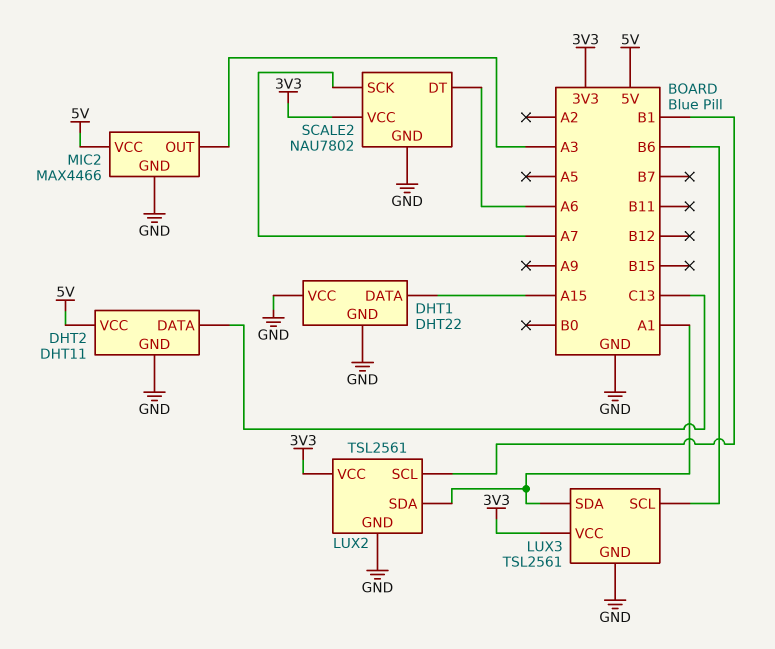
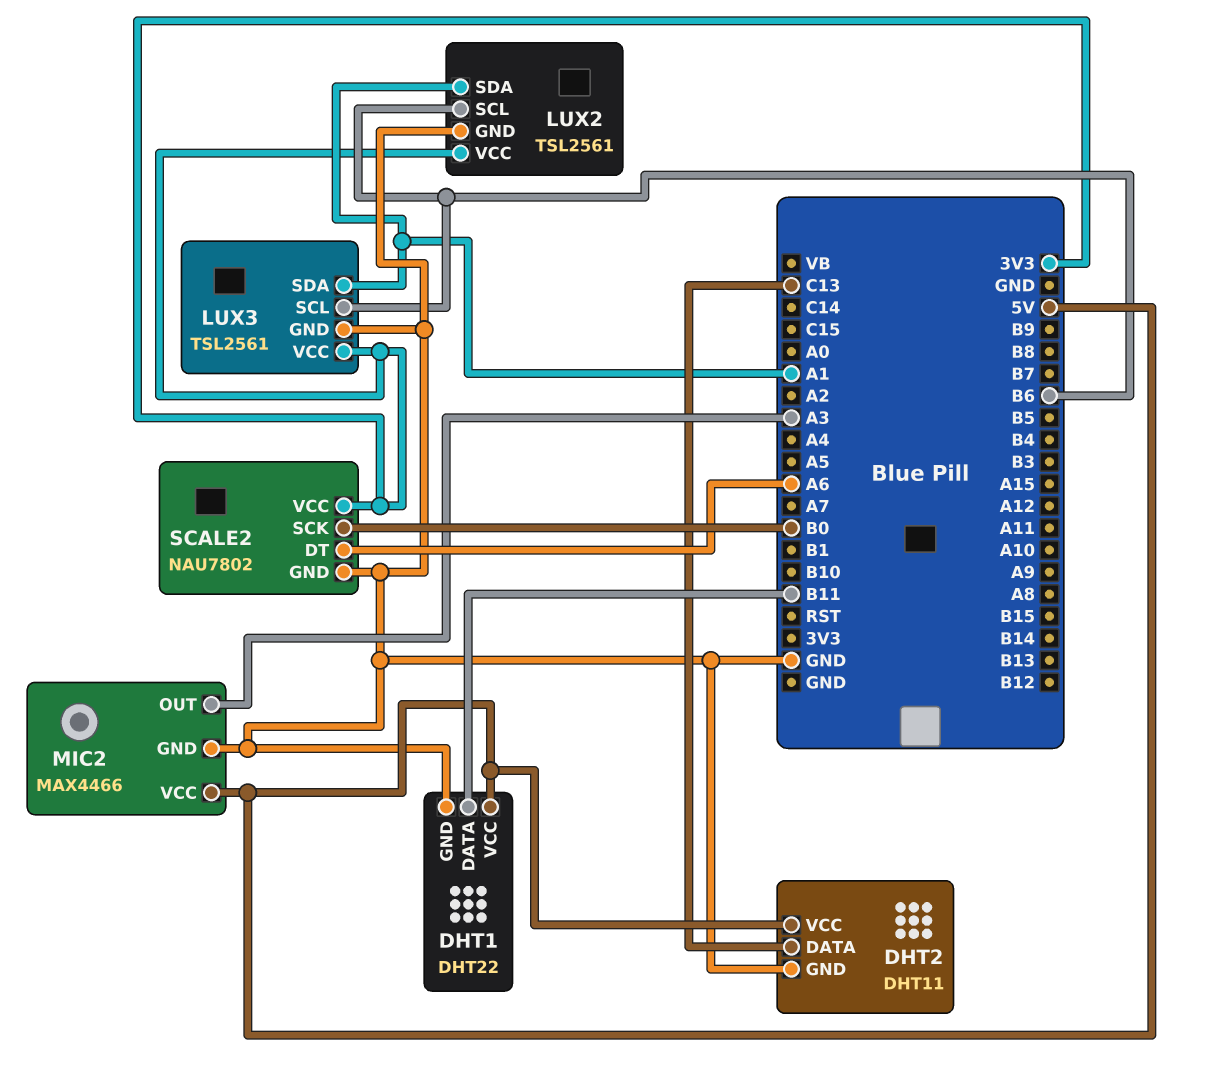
DHT1 pin DATA: A15 -> B11
DHT1 pin VCC: GND -> 5V
LUX2 pin SCL: B1 -> B6
SCALE2 pin SCK: A7 -> B0

